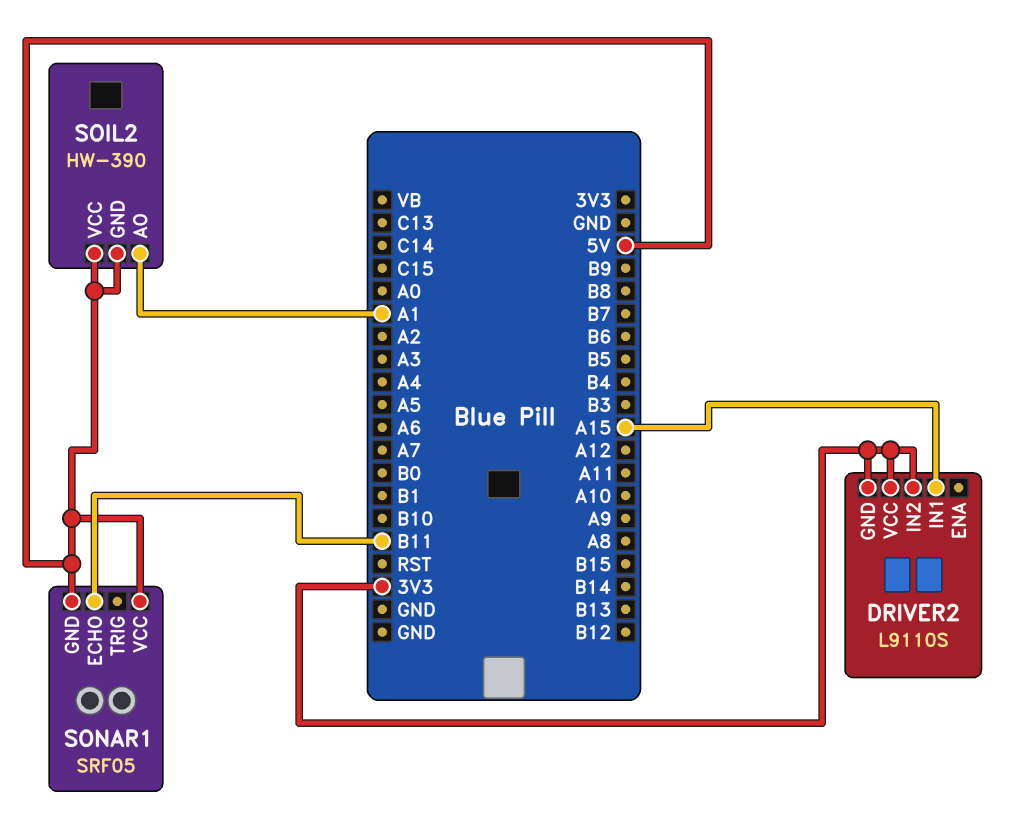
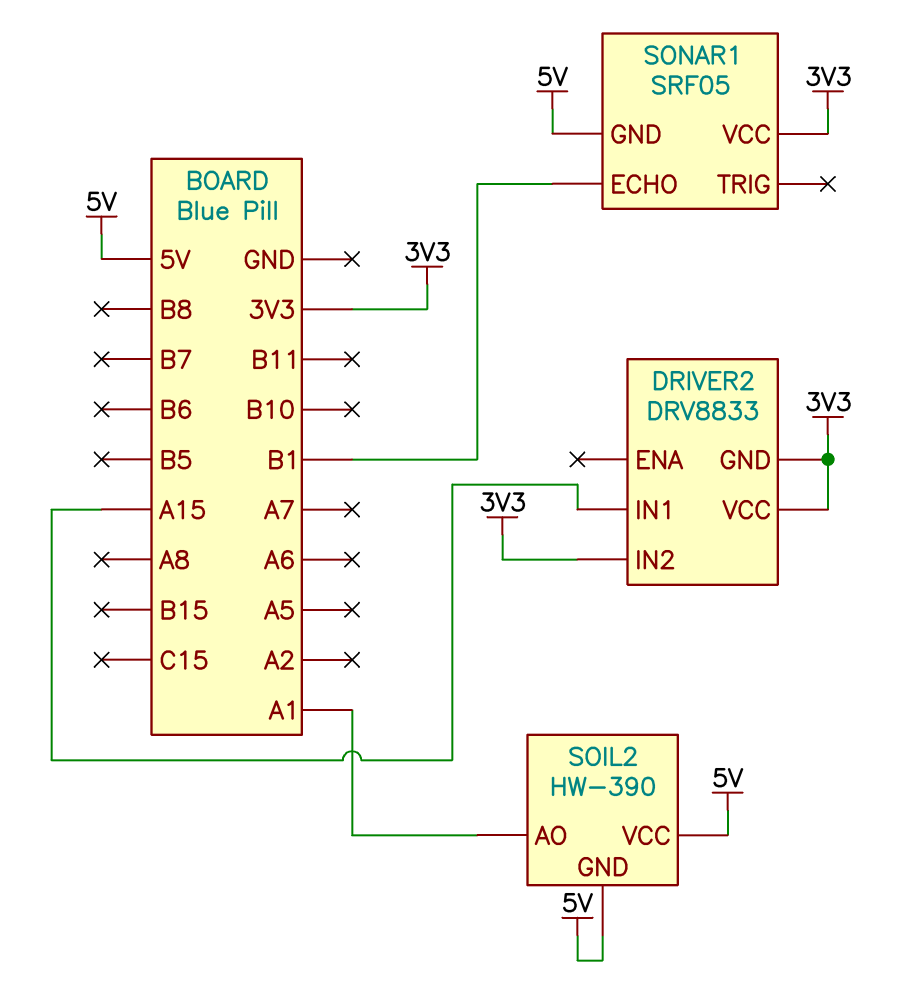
DRIVER2: L9110S -> DRV8833
SONAR1 pin ECHO: B11 -> B1
SONAR1 pin VCC: 5V -> 3V3

